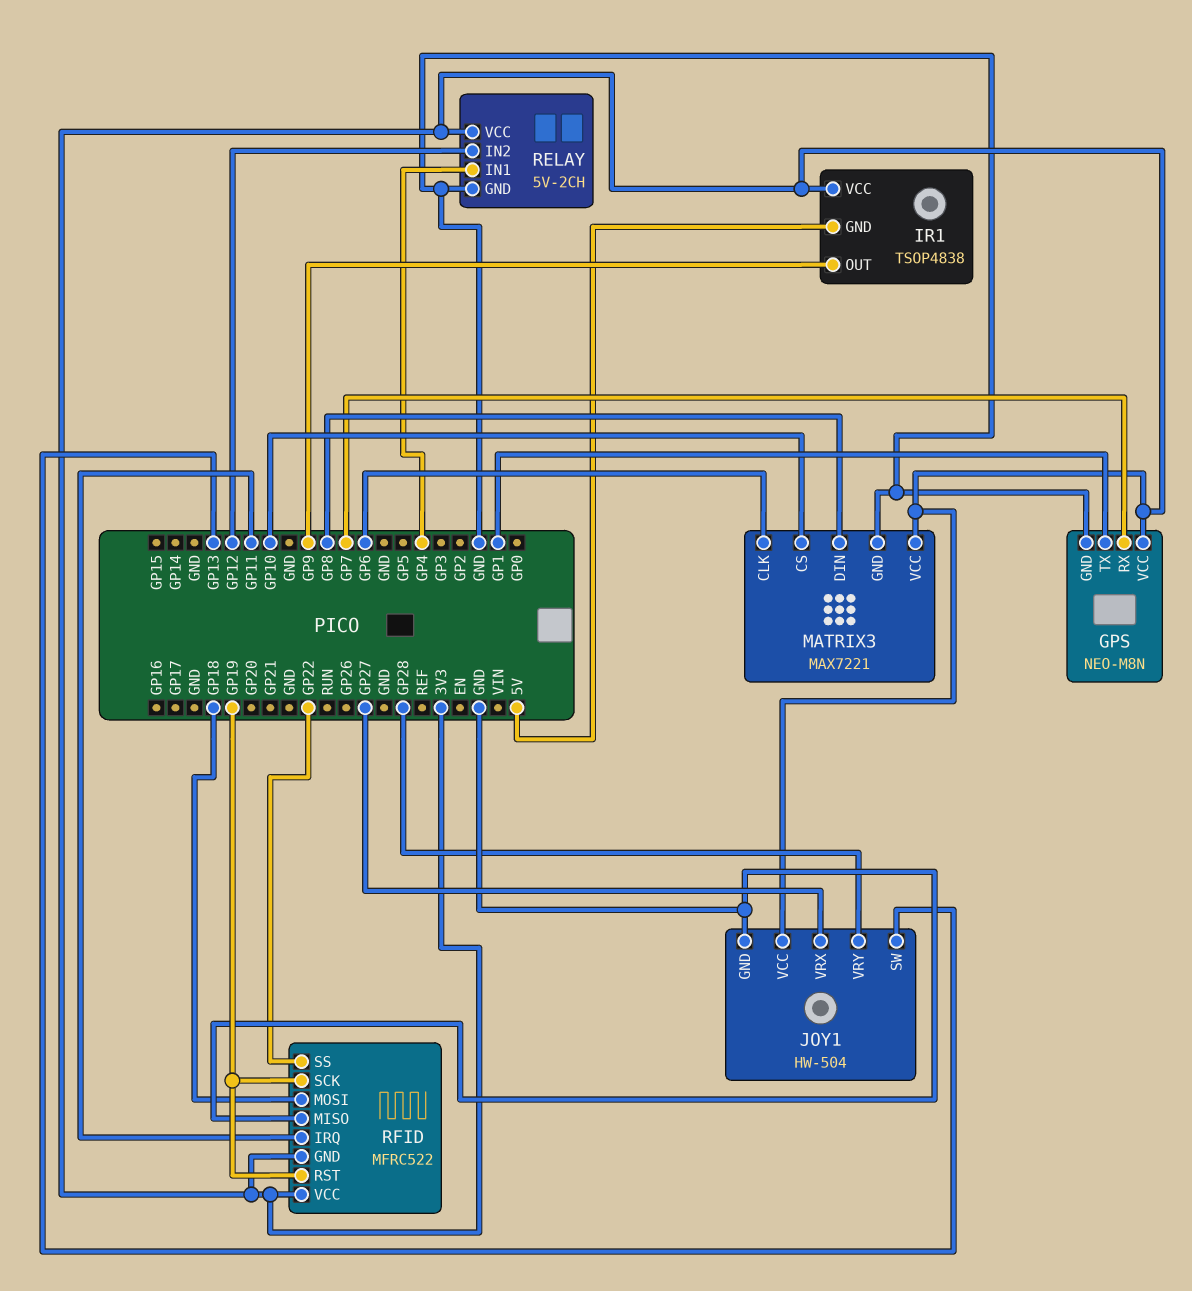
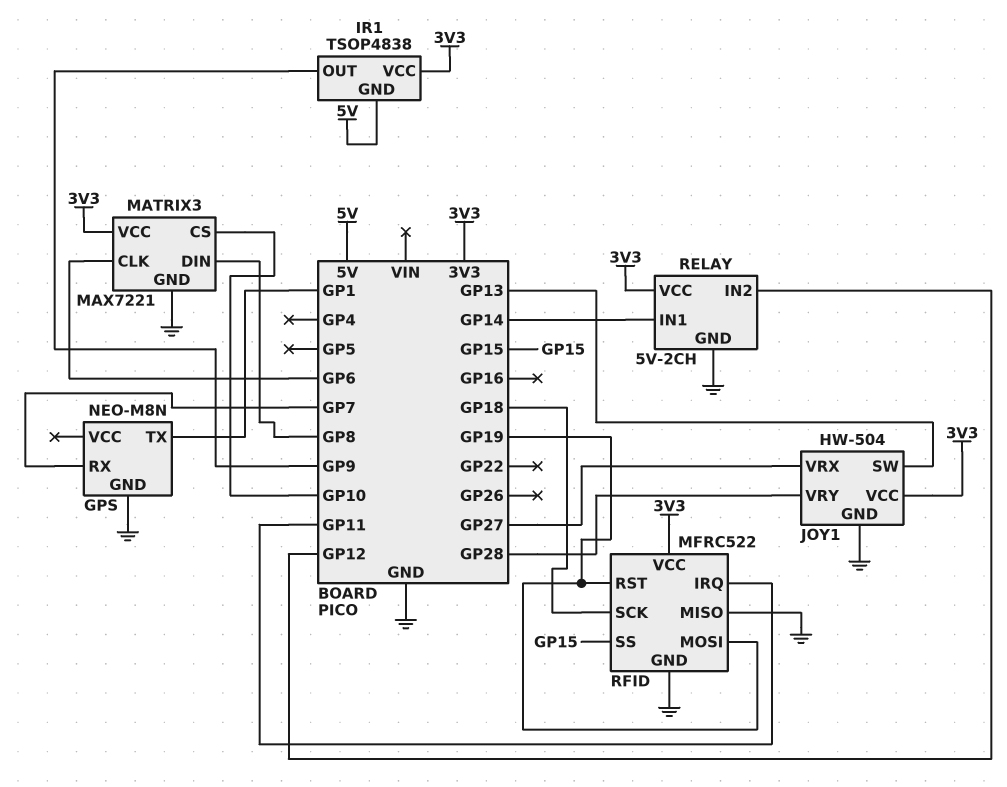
GPS pin VCC: 3V3 -> none
RELAY pin IN1: GP4 -> GP14
RFID pin GND: 3V3 -> GND
RFID pin MOSI: GP18 -> GP19
RFID pin SCK: GP19 -> GP18
RFID pin SS: GP22 -> GP15

